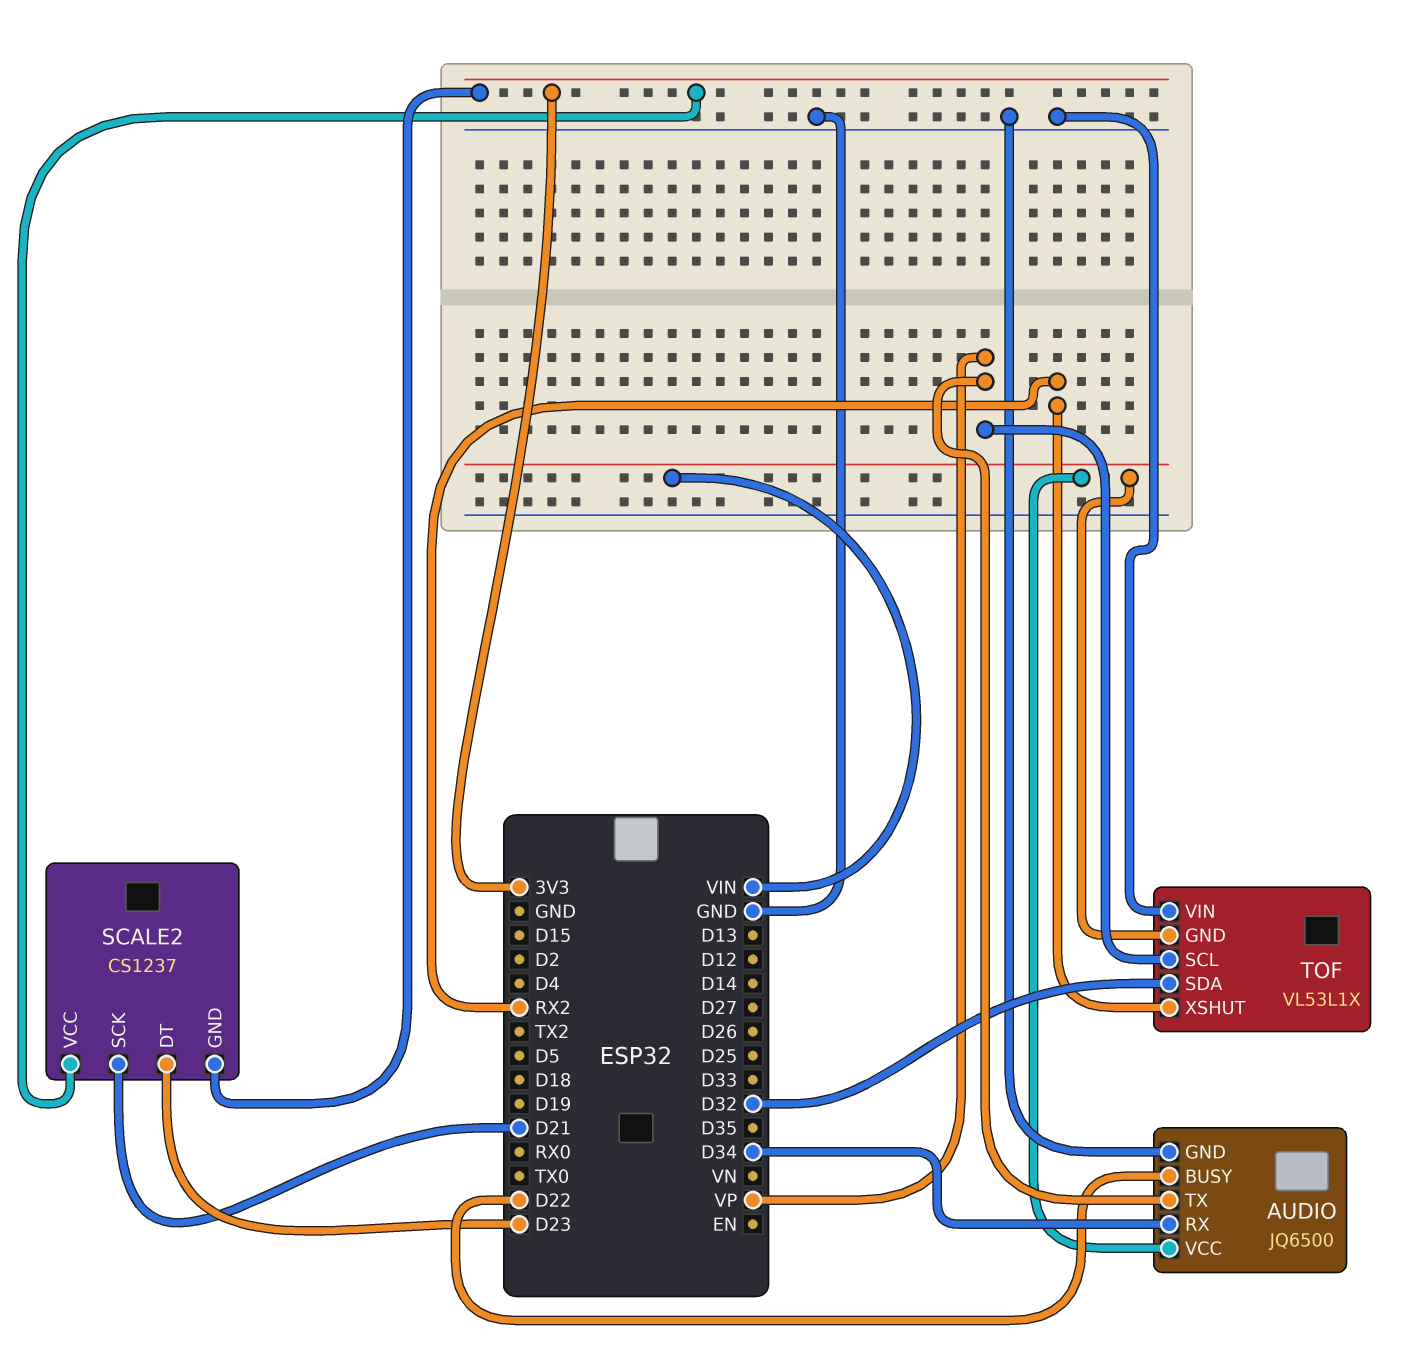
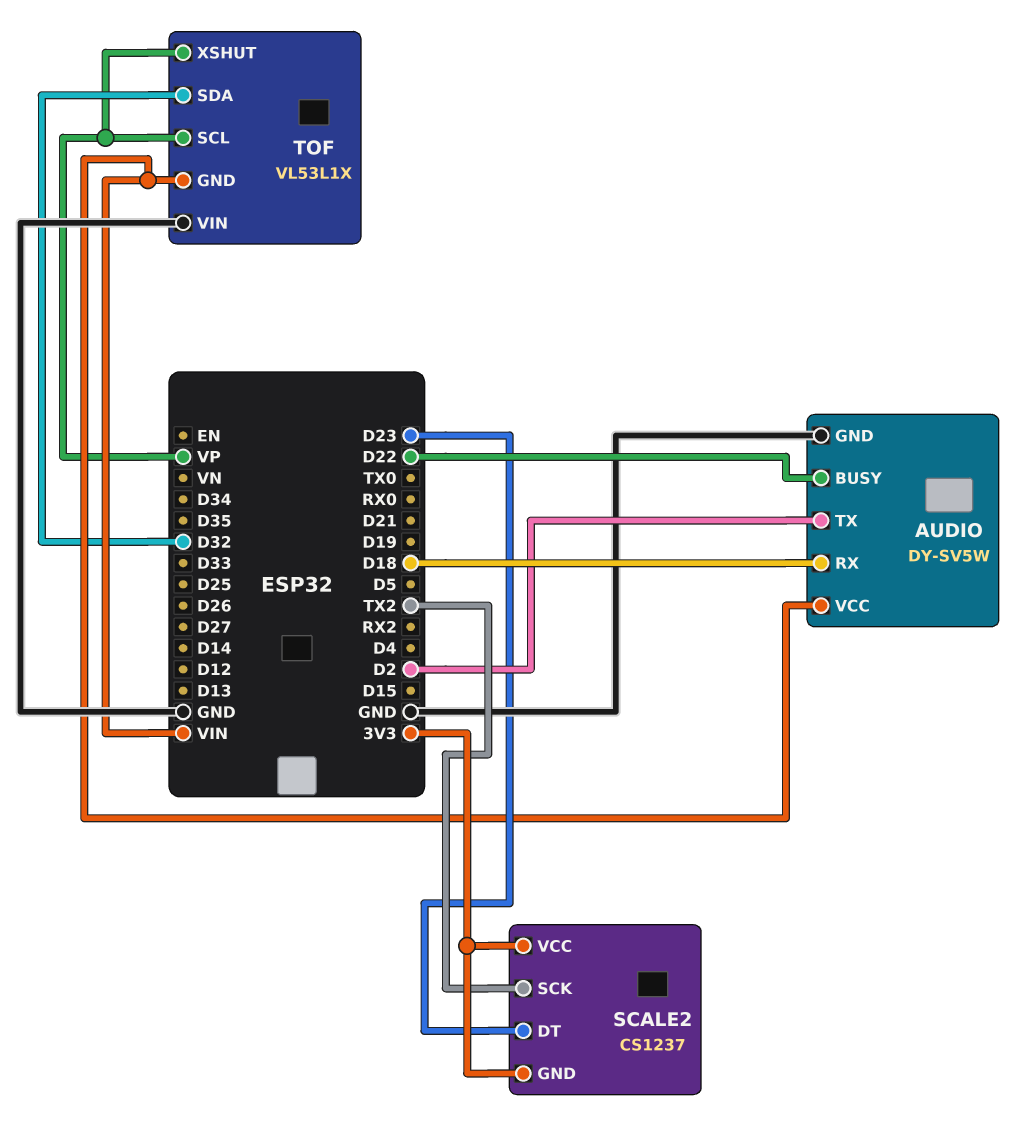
AUDIO: JQ6500 -> DY-SV5W
AUDIO pin RX: D34 -> D18
AUDIO pin TX: VP -> D2
SCALE2 pin SCK: D21 -> TX2
TOF pin XSHUT: RX2 -> VP

